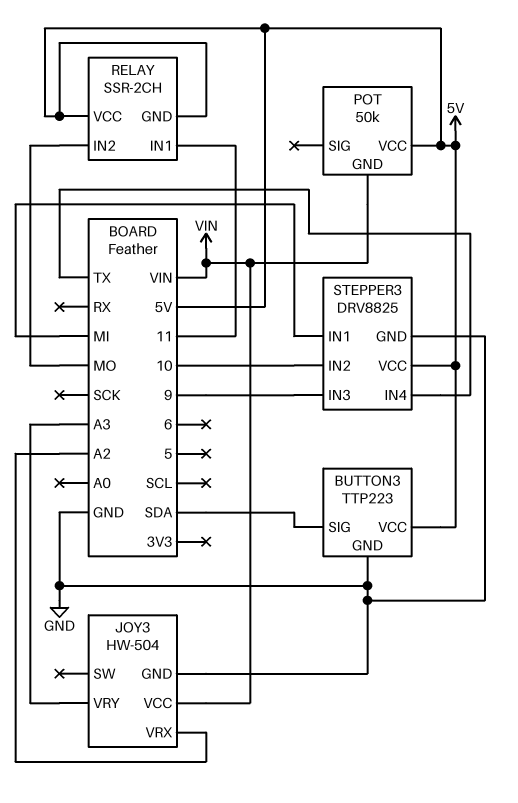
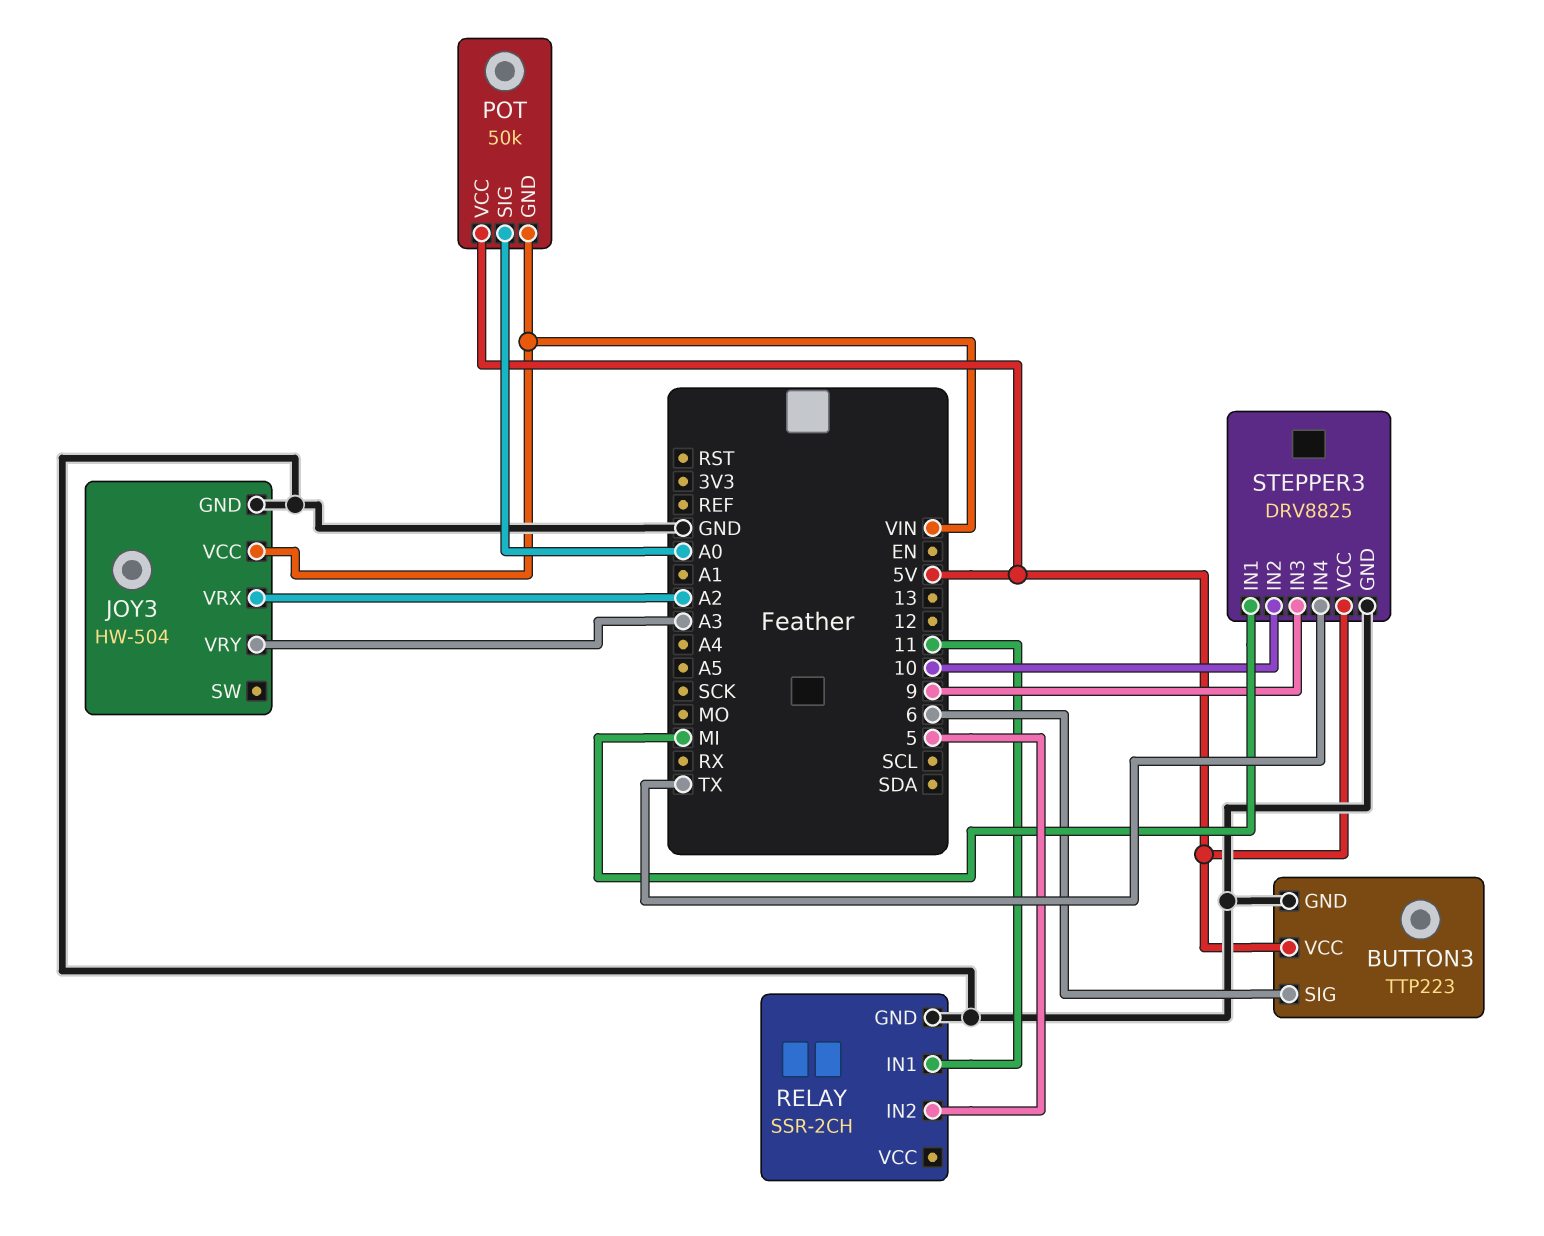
BUTTON3 pin SIG: SDA -> 6
POT pin SIG: none -> A0
RELAY pin GND: 5V -> GND
RELAY pin IN2: MO -> 5
RELAY pin VCC: 5V -> none

